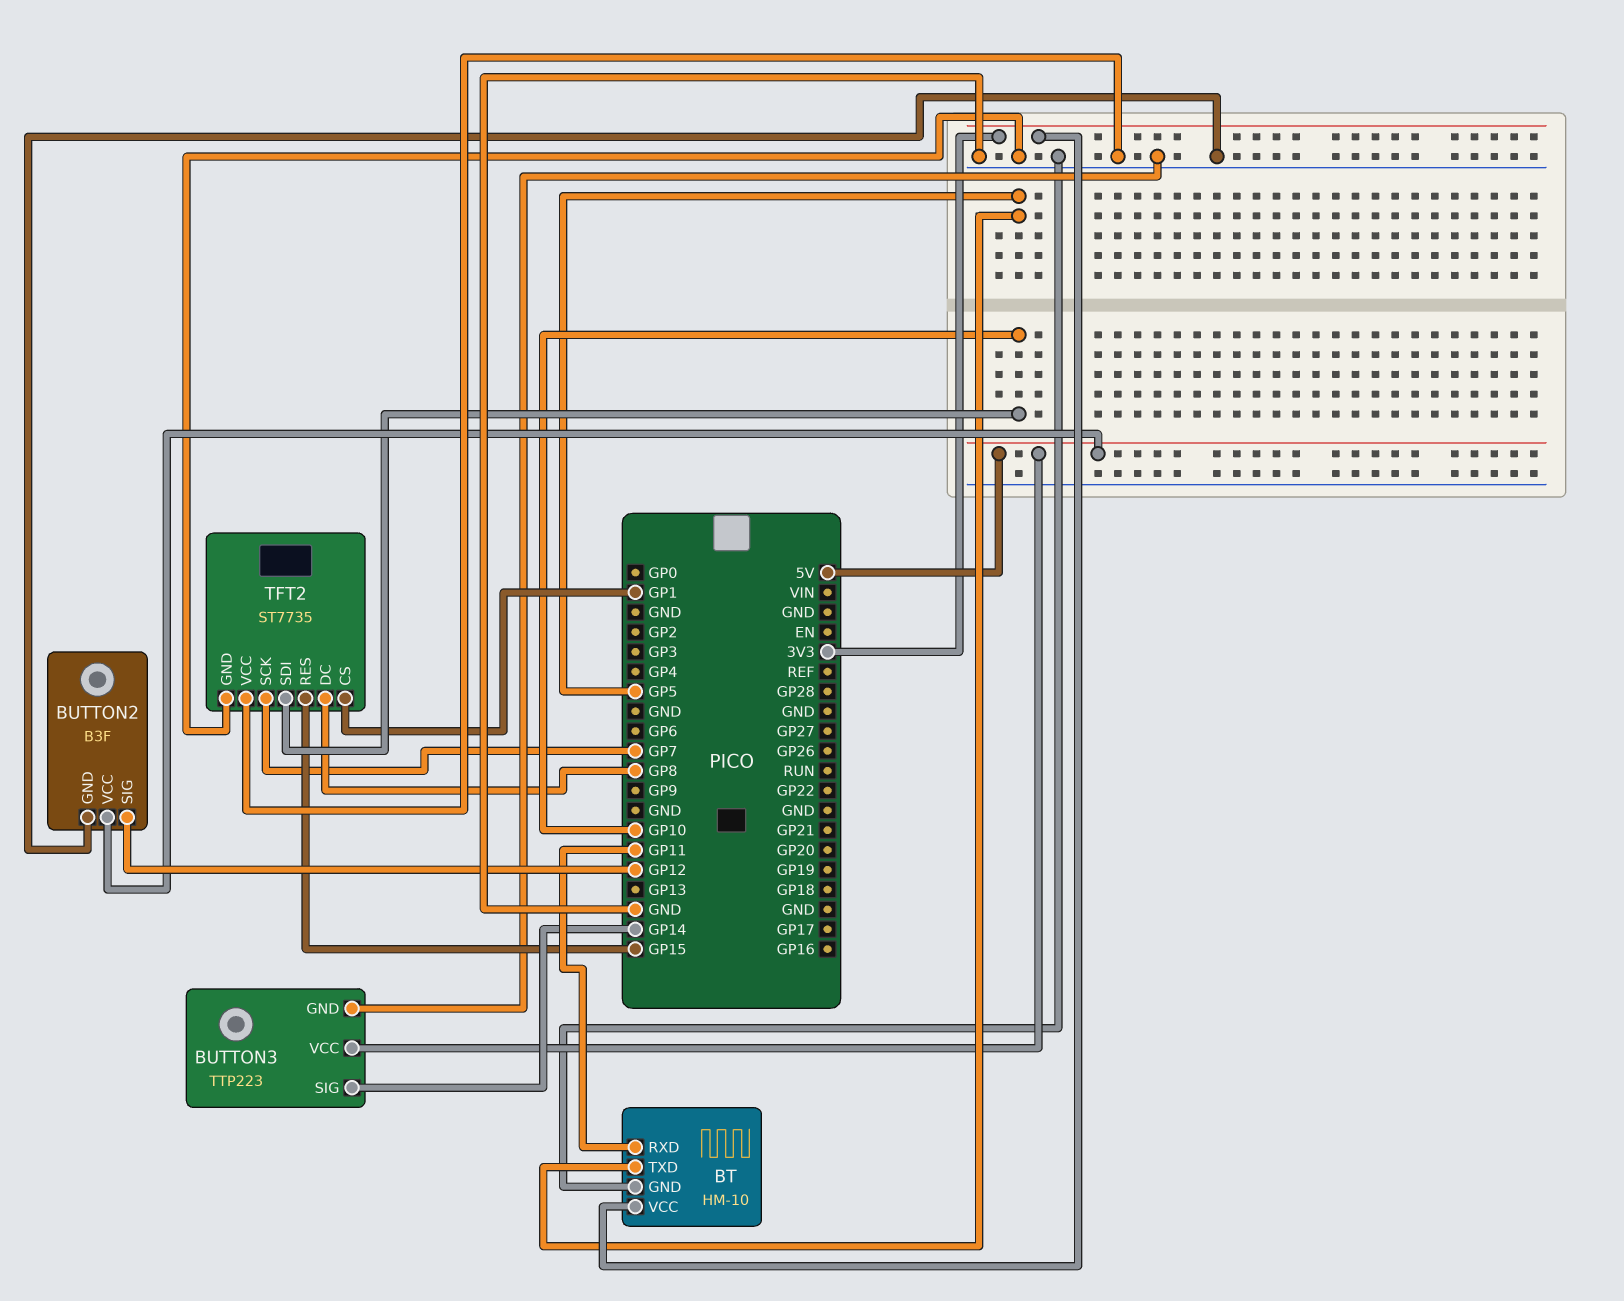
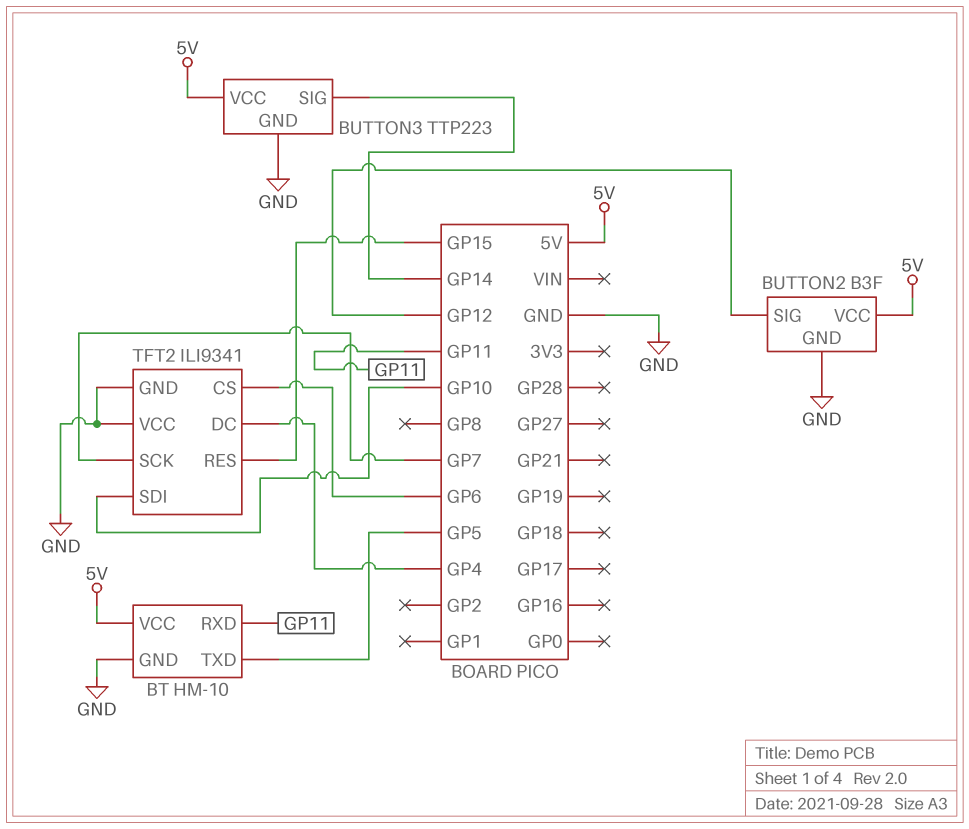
BT pin VCC: 3V3 -> 5V
TFT2: ST7735 -> ILI9341
TFT2 pin CS: GP1 -> GP6
TFT2 pin DC: GP8 -> GP4

